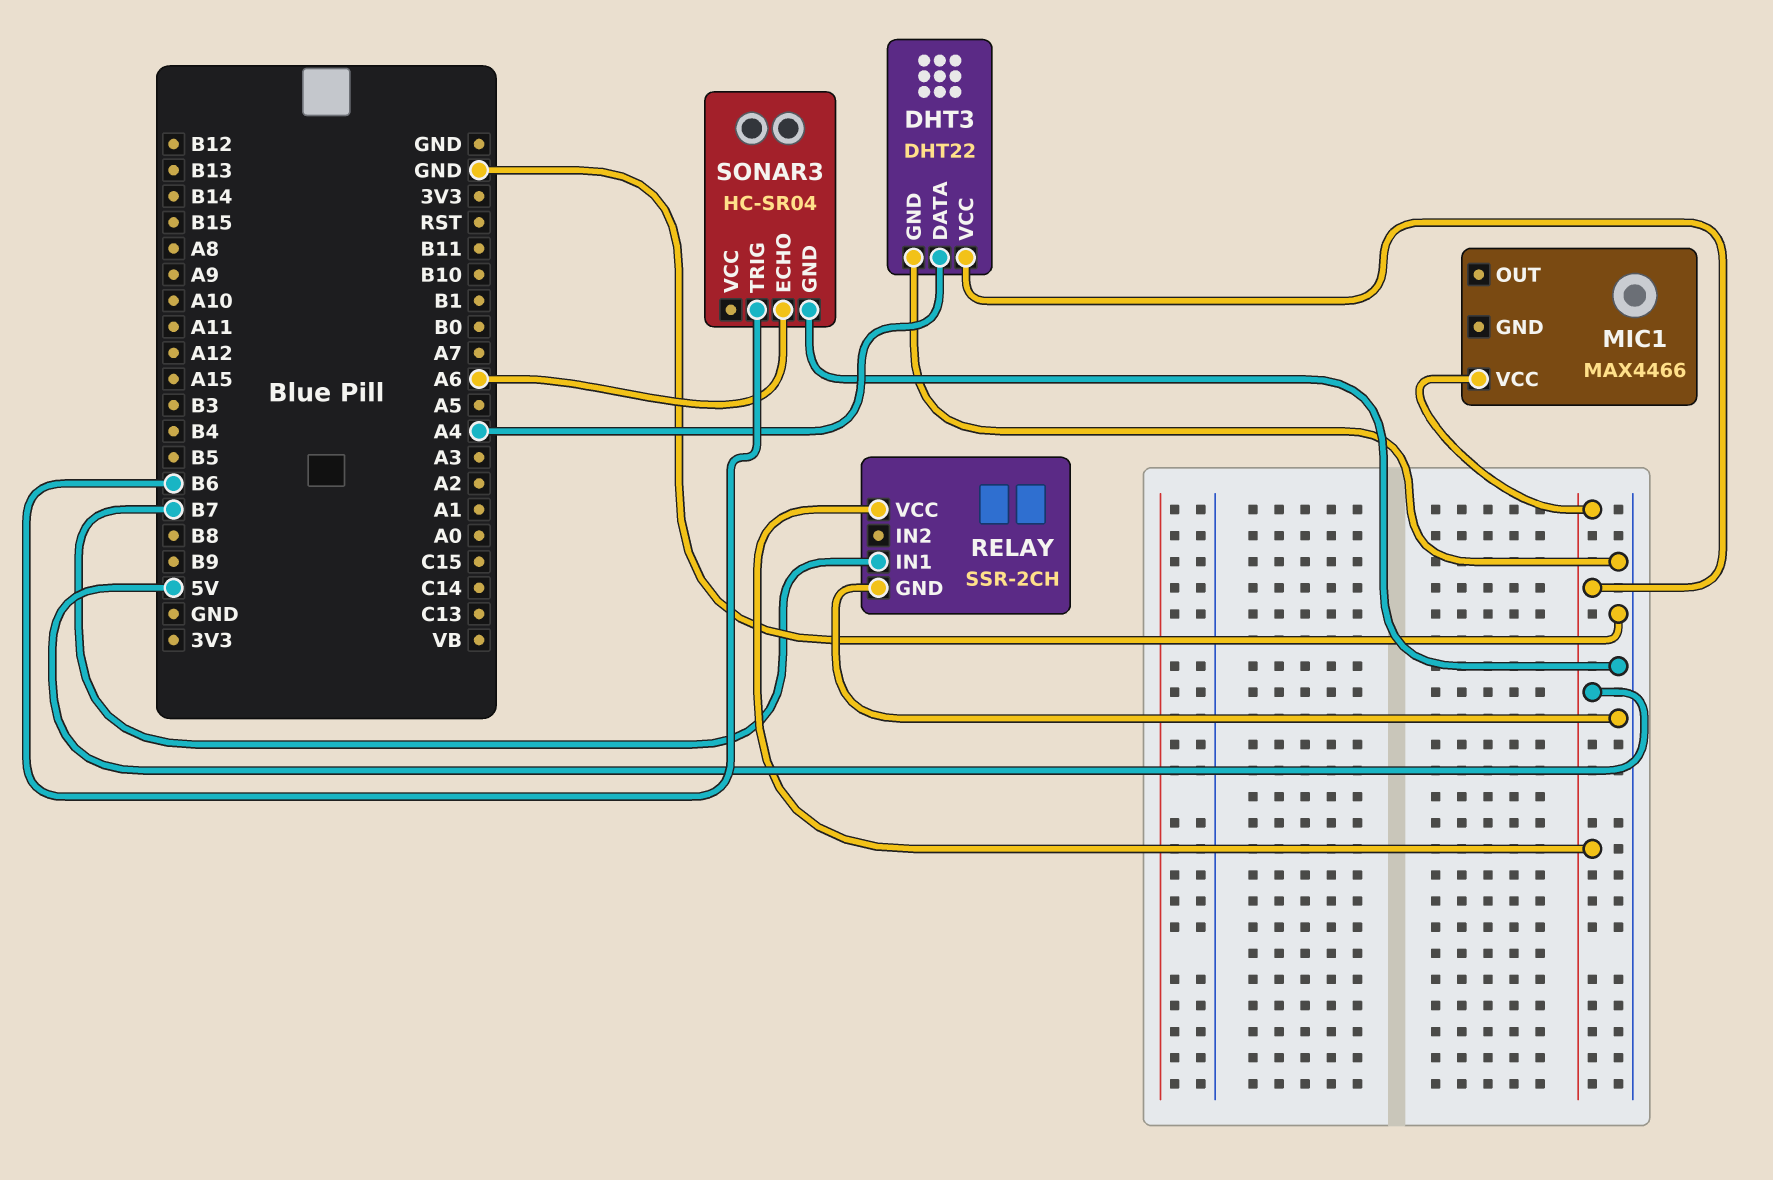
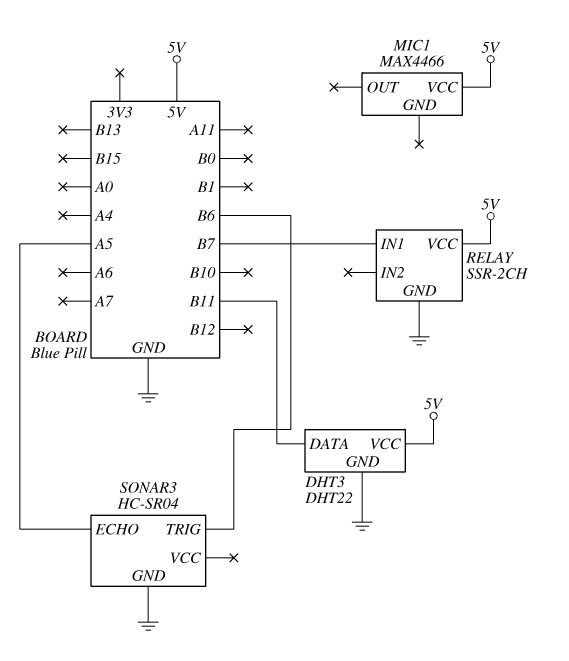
DHT3 pin DATA: A4 -> B11
SONAR3 pin ECHO: A6 -> A5

